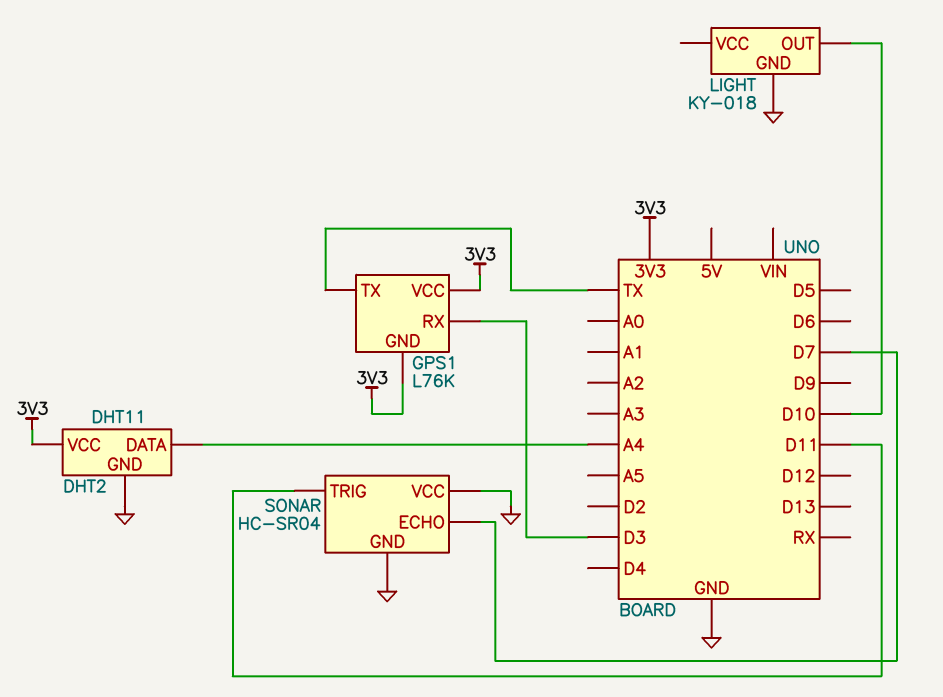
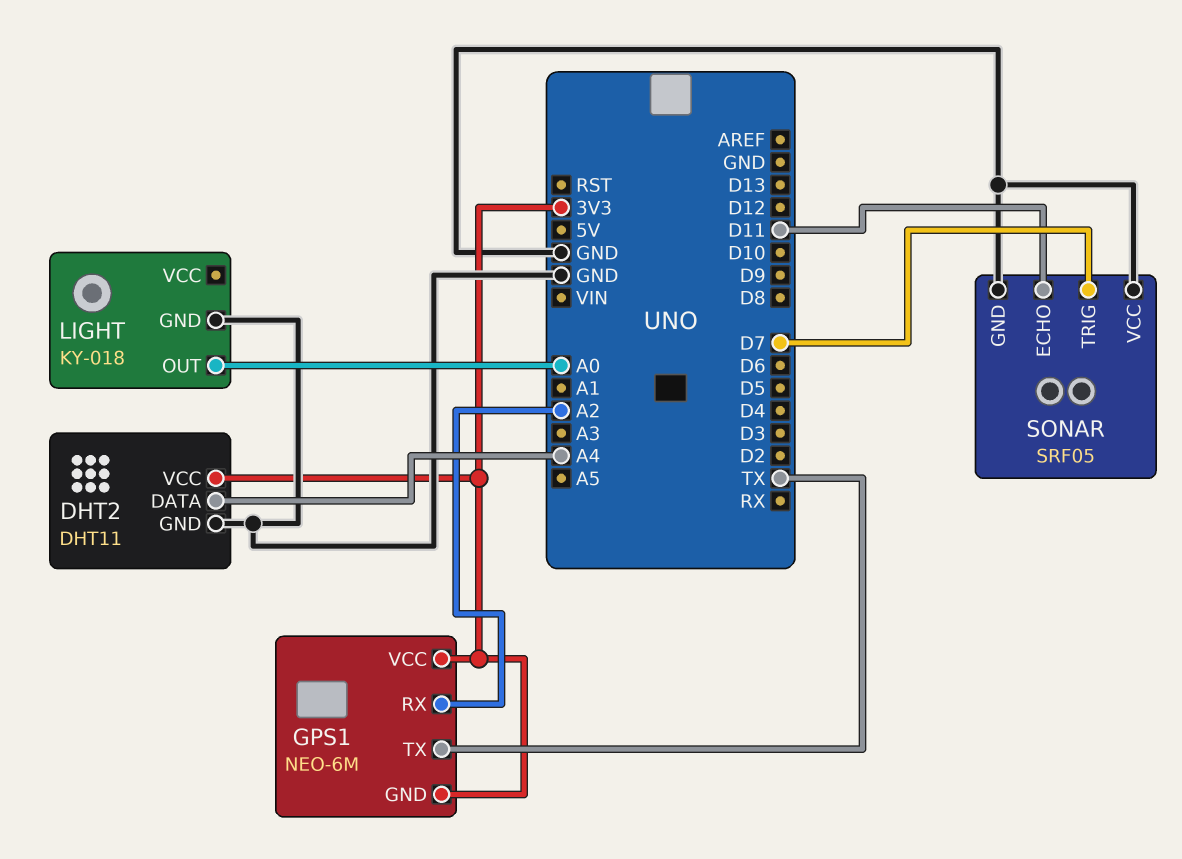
GPS1: L76K -> NEO-6M
GPS1 pin RX: D3 -> A2
LIGHT pin OUT: D10 -> A0
SONAR: HC-SR04 -> SRF05
SONAR pin ECHO: D7 -> D11
SONAR pin TRIG: D11 -> D7

